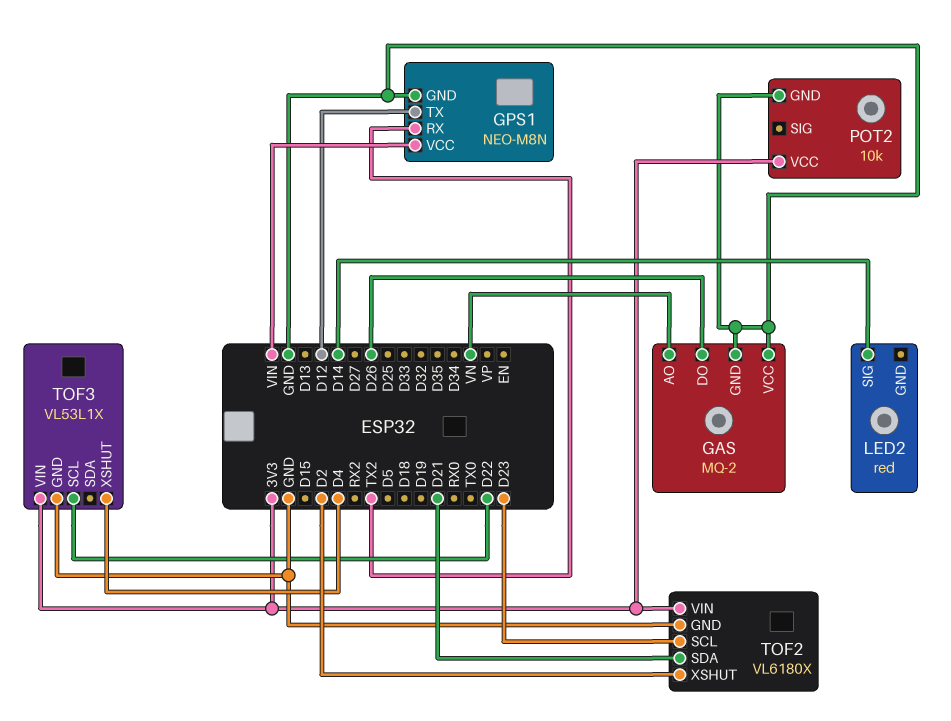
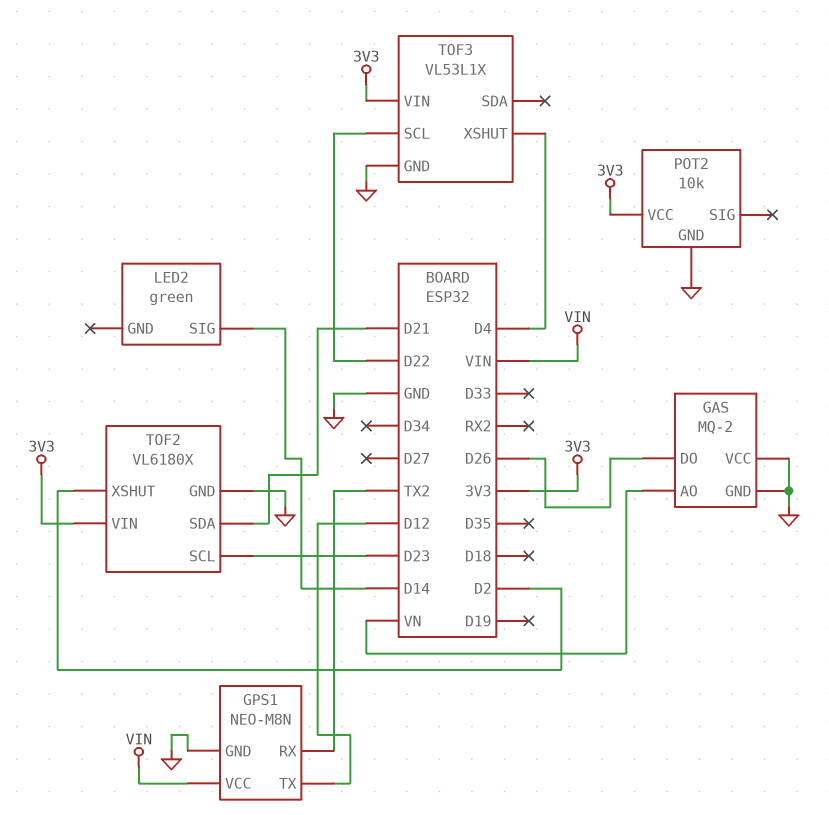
LED2: red -> green

